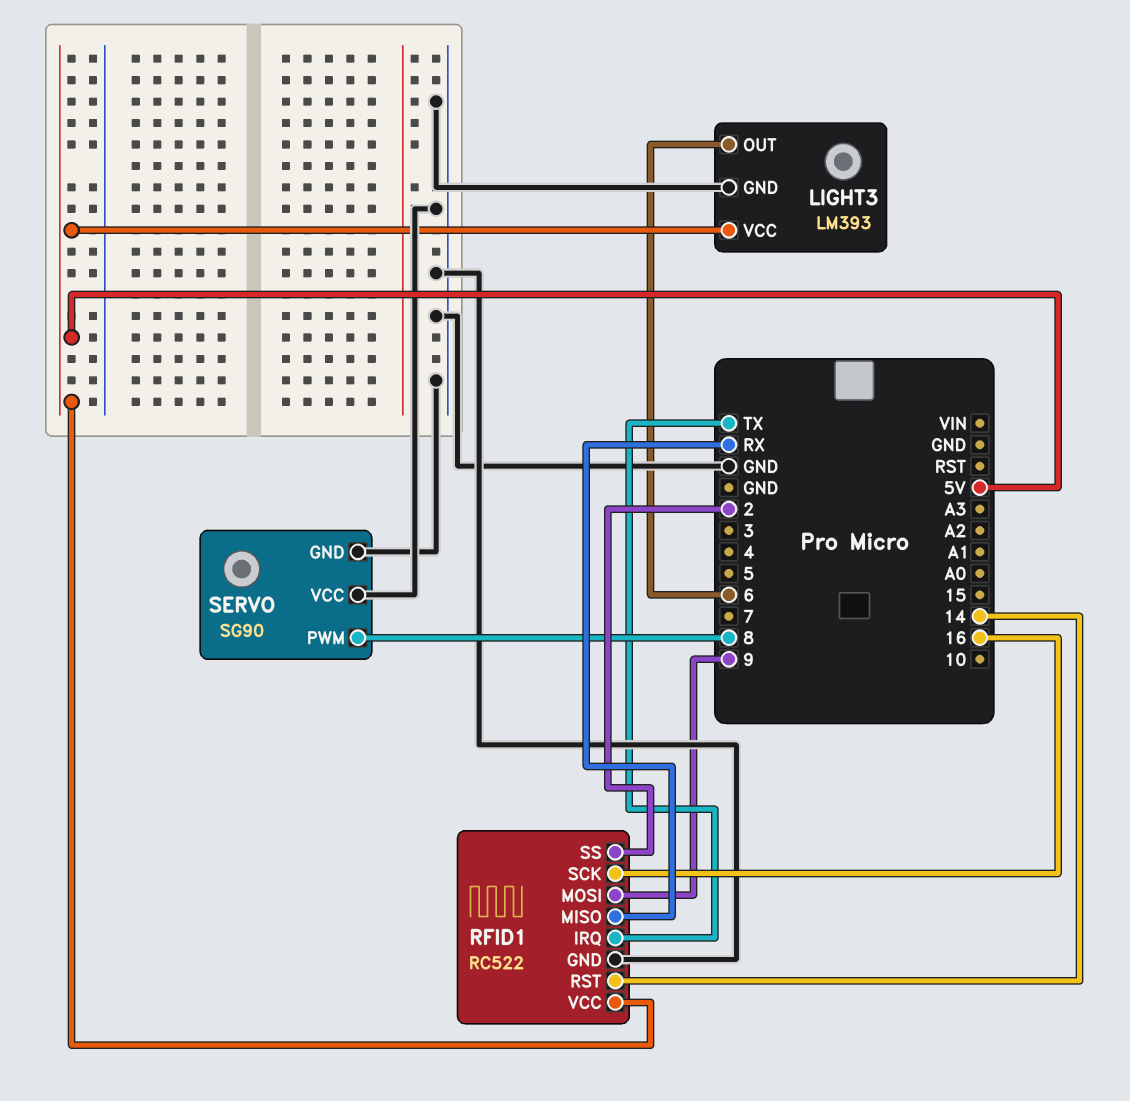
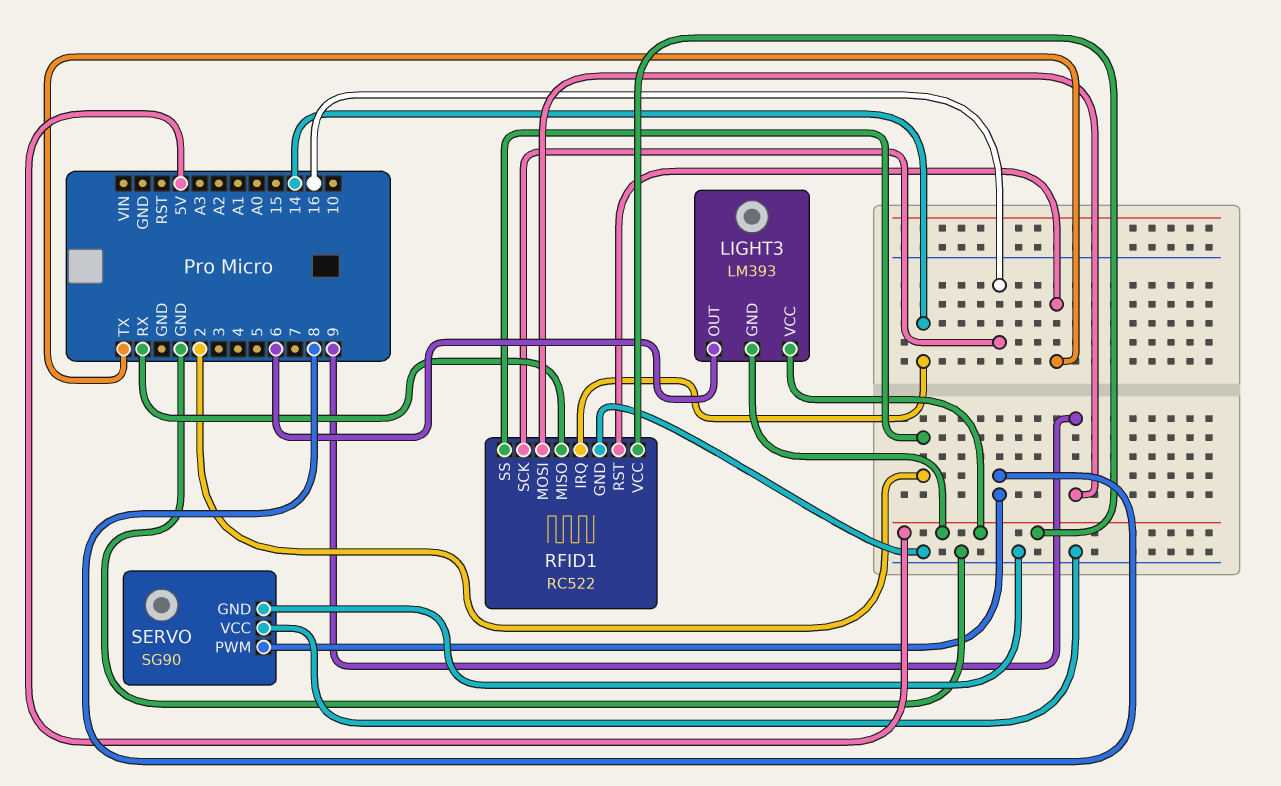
LIGHT3 pin GND: GND -> 5V
RFID1 pin IRQ: TX -> 14
RFID1 pin RST: 14 -> TX

